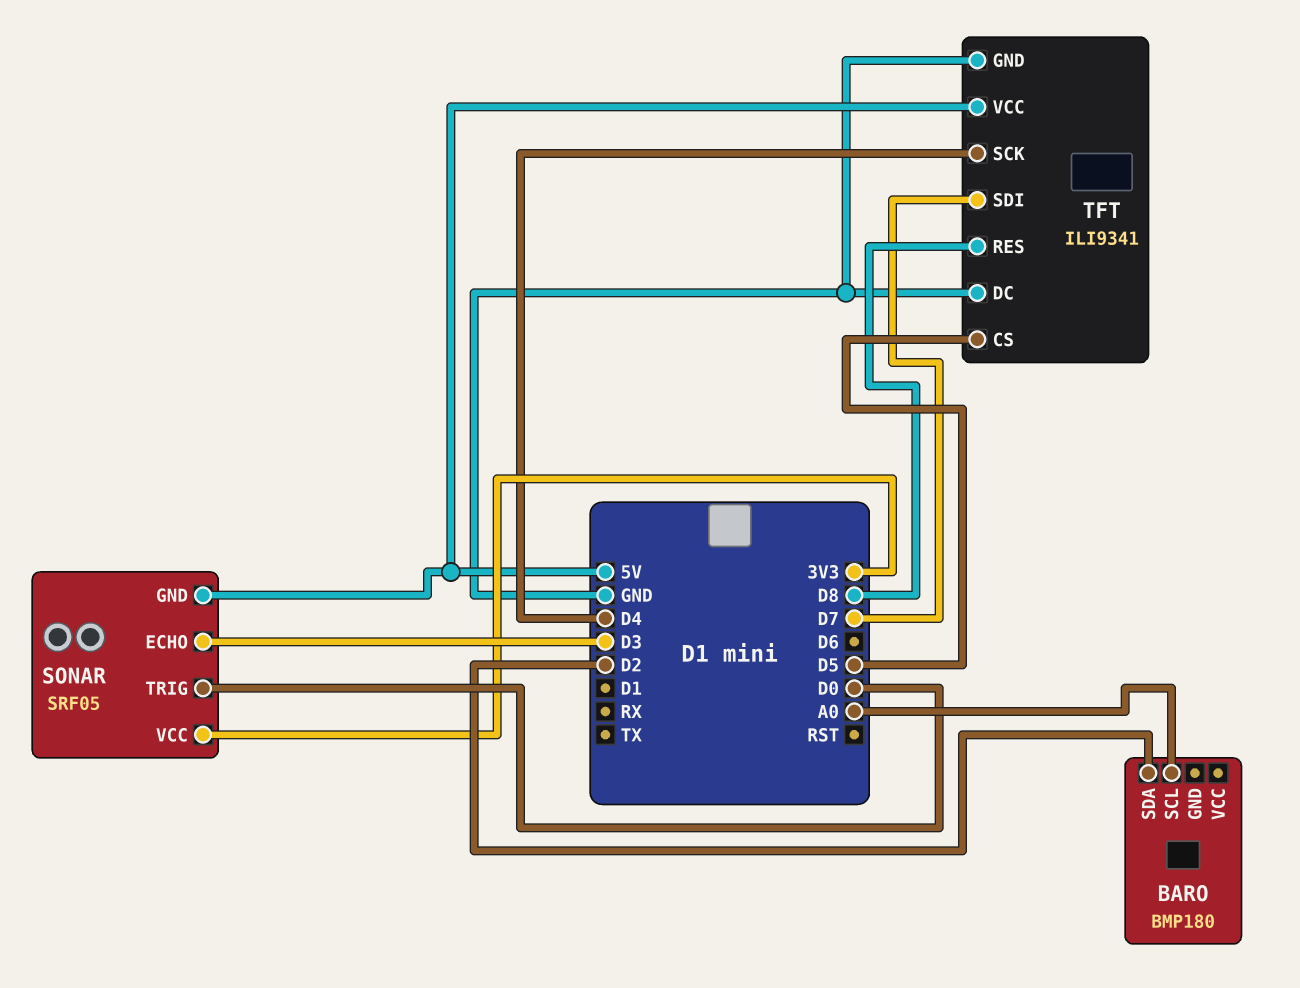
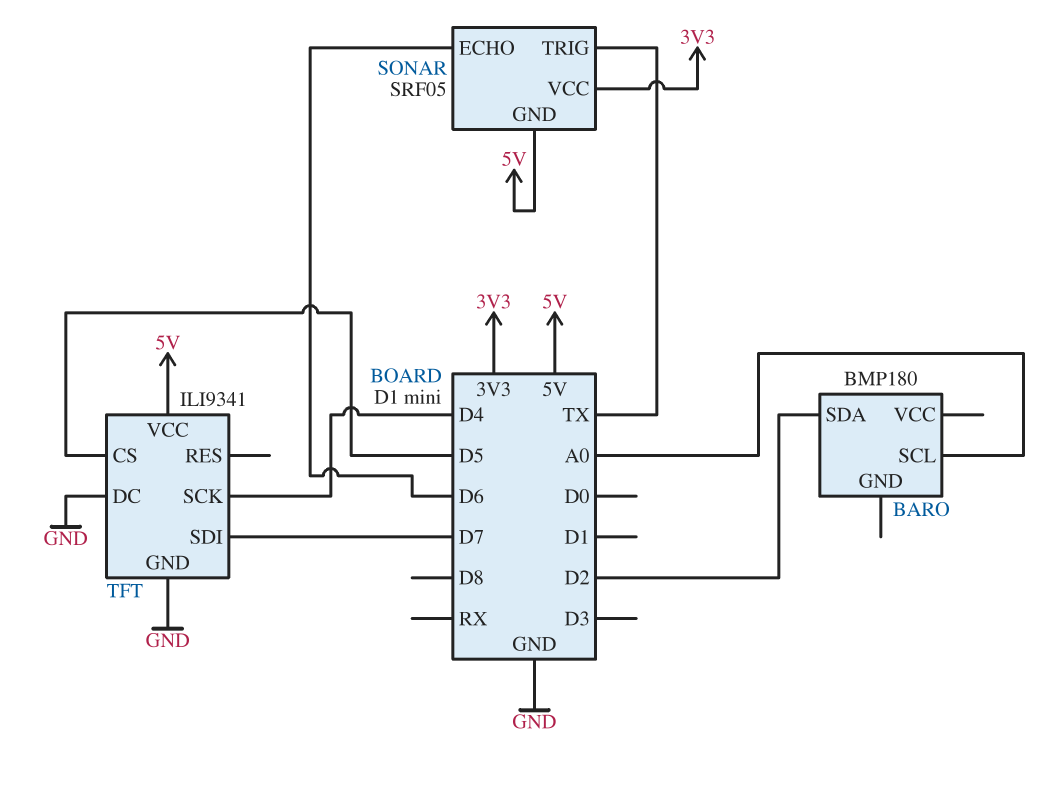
SONAR pin ECHO: D3 -> D6
SONAR pin TRIG: D0 -> TX
TFT pin RES: D8 -> none

